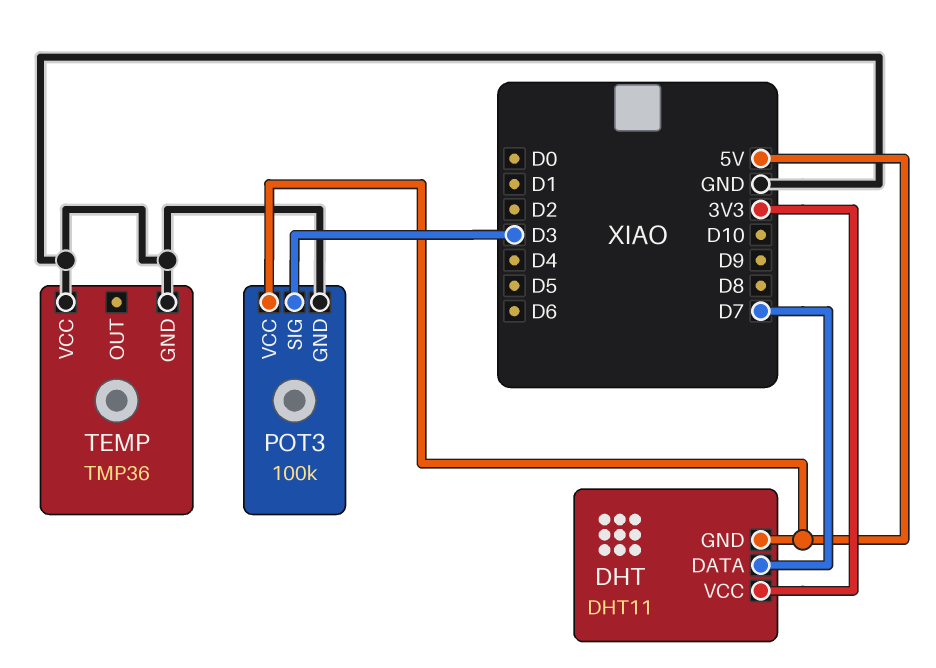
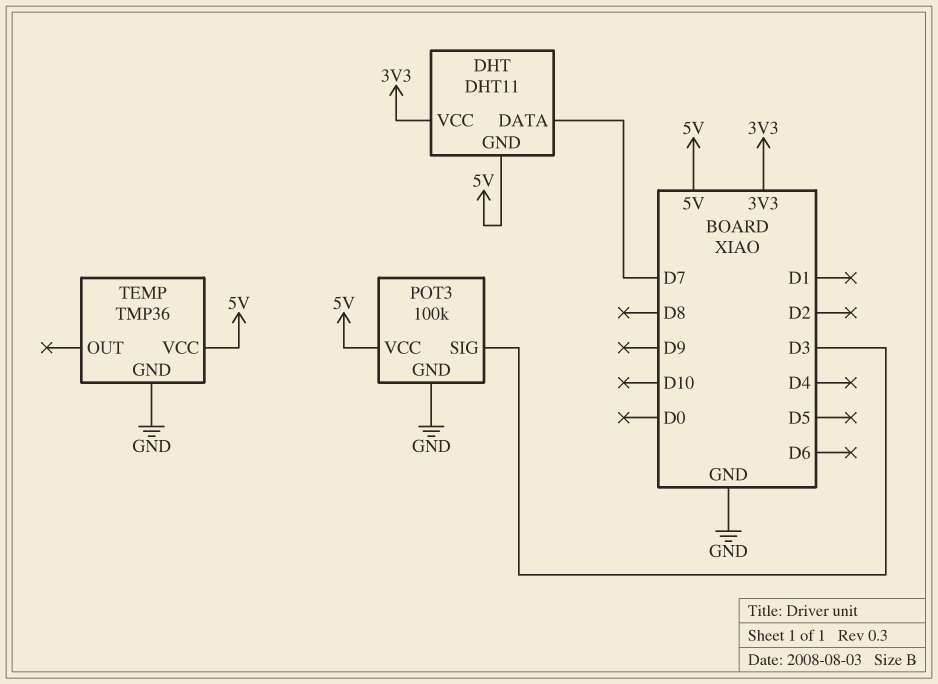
TEMP pin VCC: GND -> 5V

